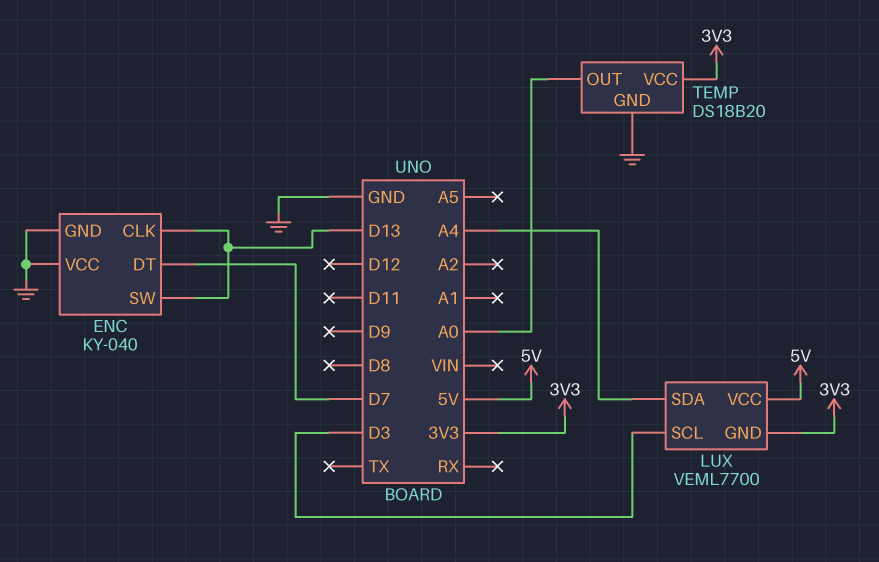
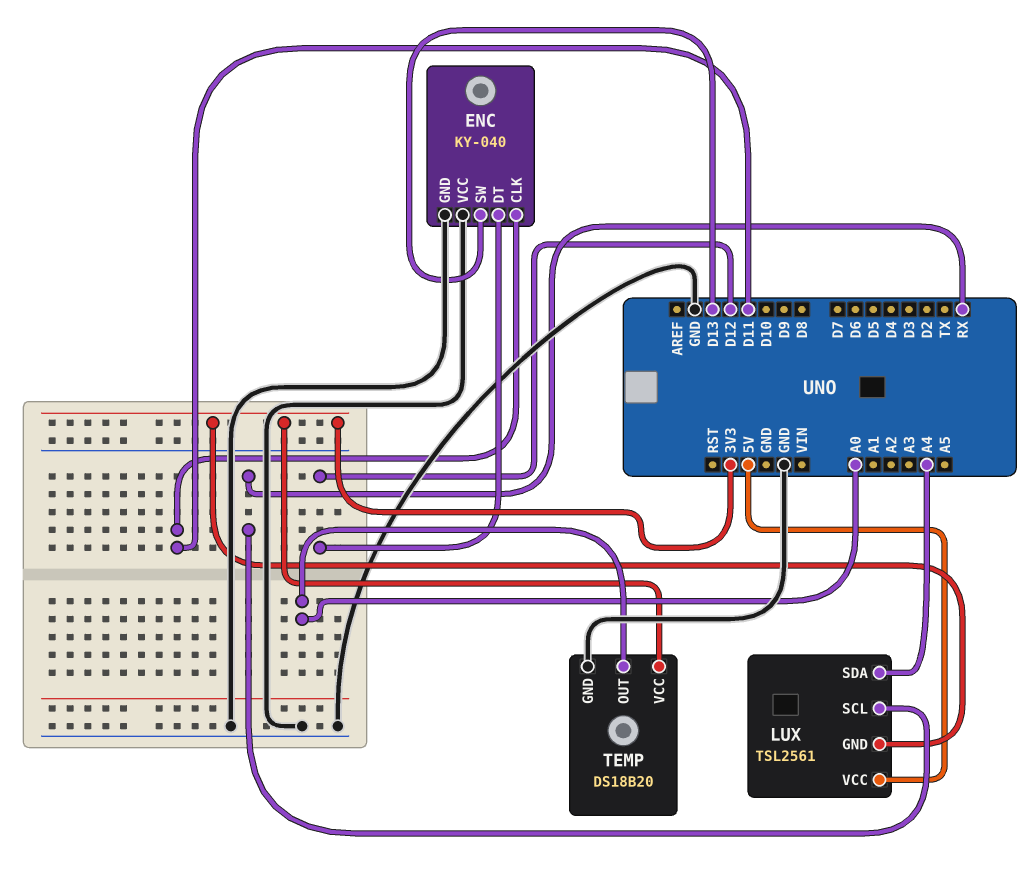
ENC pin CLK: D13 -> D11
ENC pin DT: D7 -> D12
LUX: VEML7700 -> TSL2561
LUX pin SCL: D3 -> RX

